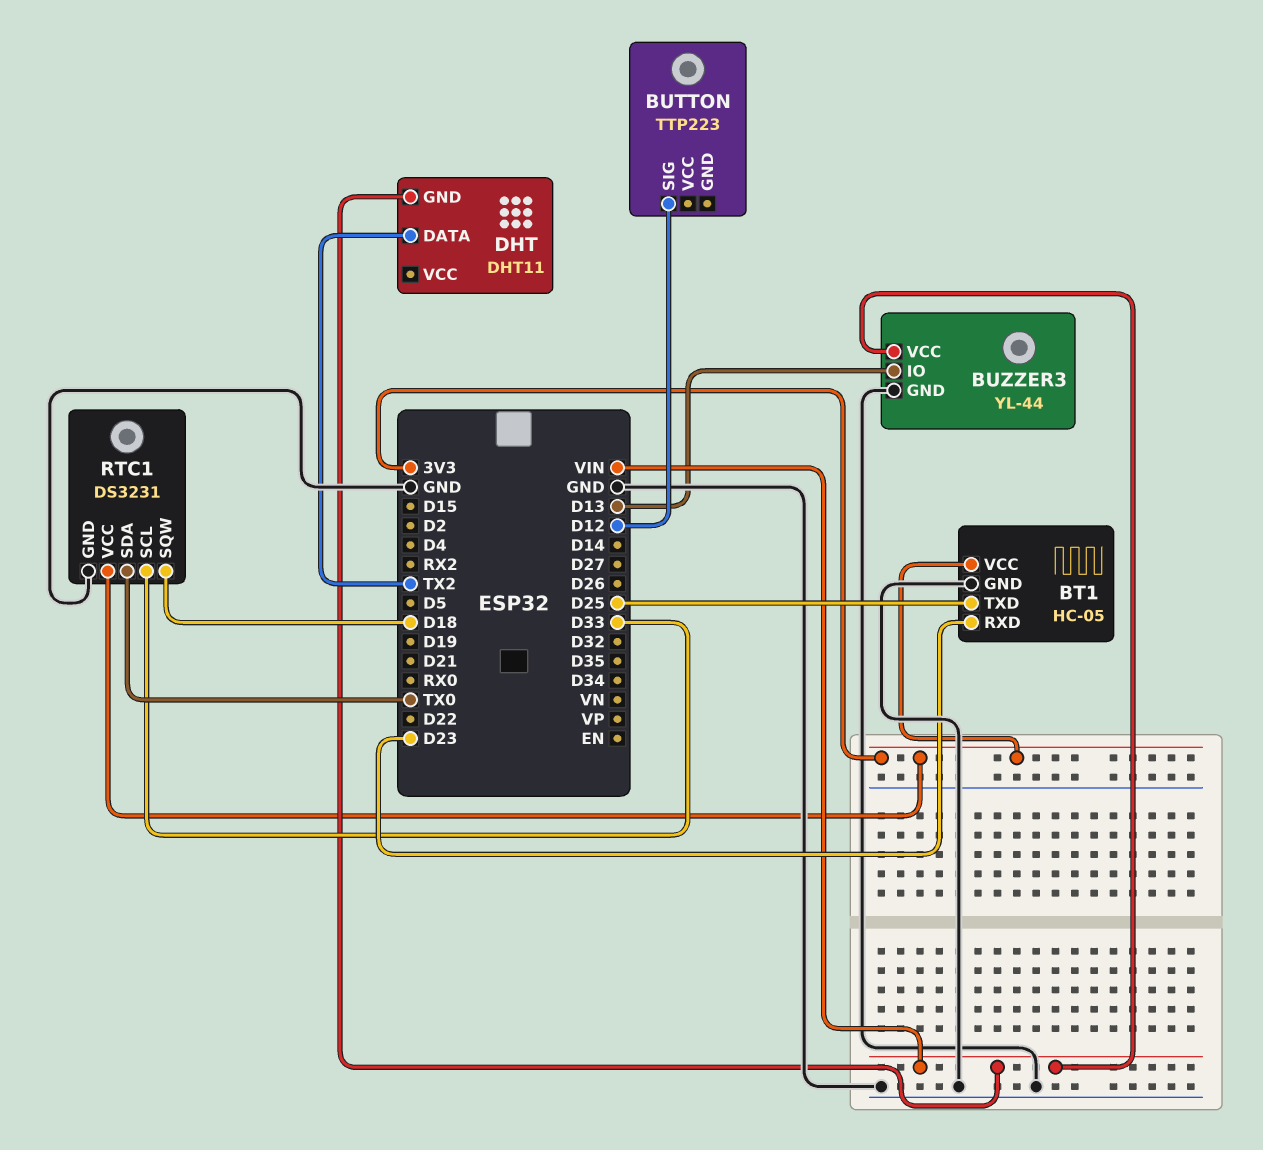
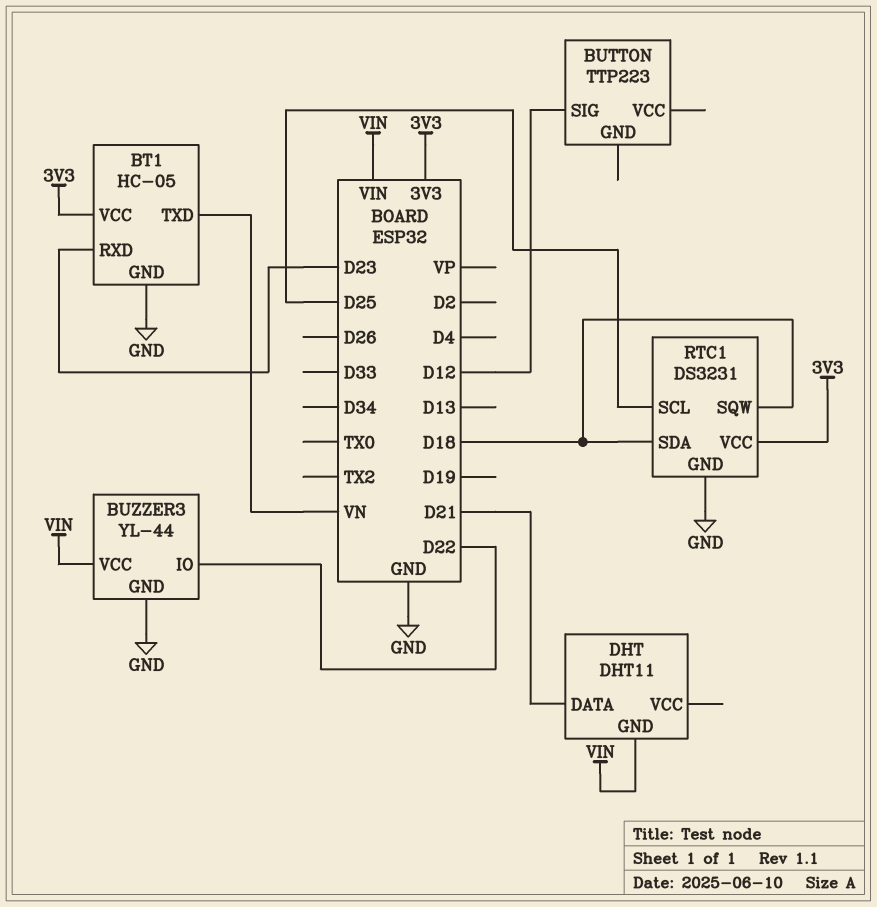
BT1 pin TXD: D25 -> VN
BUZZER3 pin IO: D13 -> D22
DHT pin DATA: TX2 -> D21
RTC1 pin SCL: D33 -> D25
RTC1 pin SDA: TX0 -> D18

